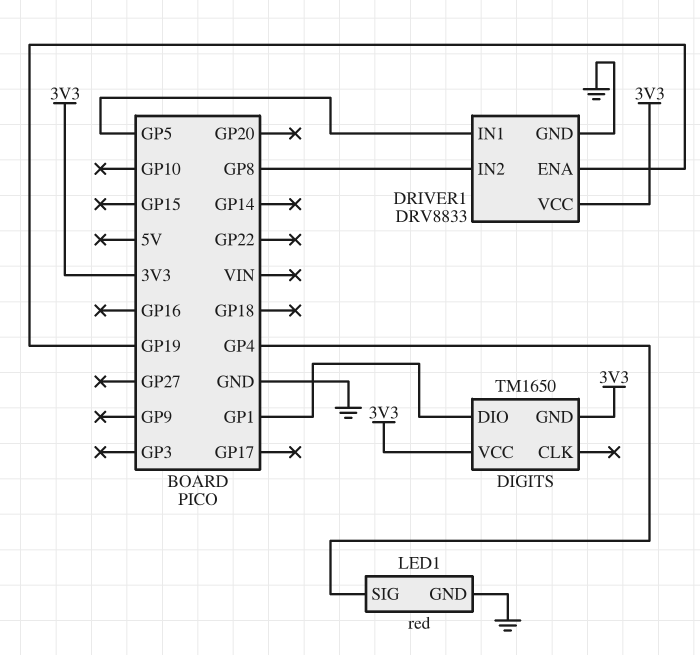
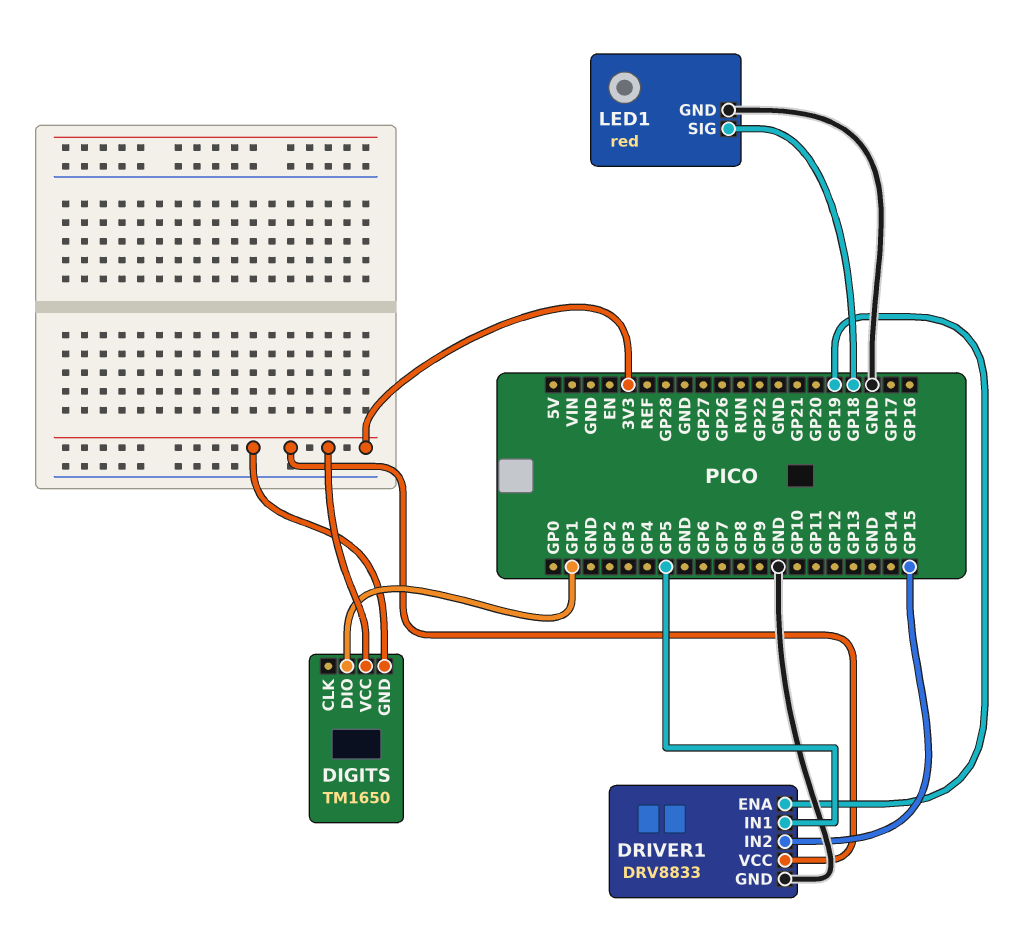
DRIVER1 pin IN2: GP8 -> GP15
LED1 pin SIG: GP4 -> GP18

